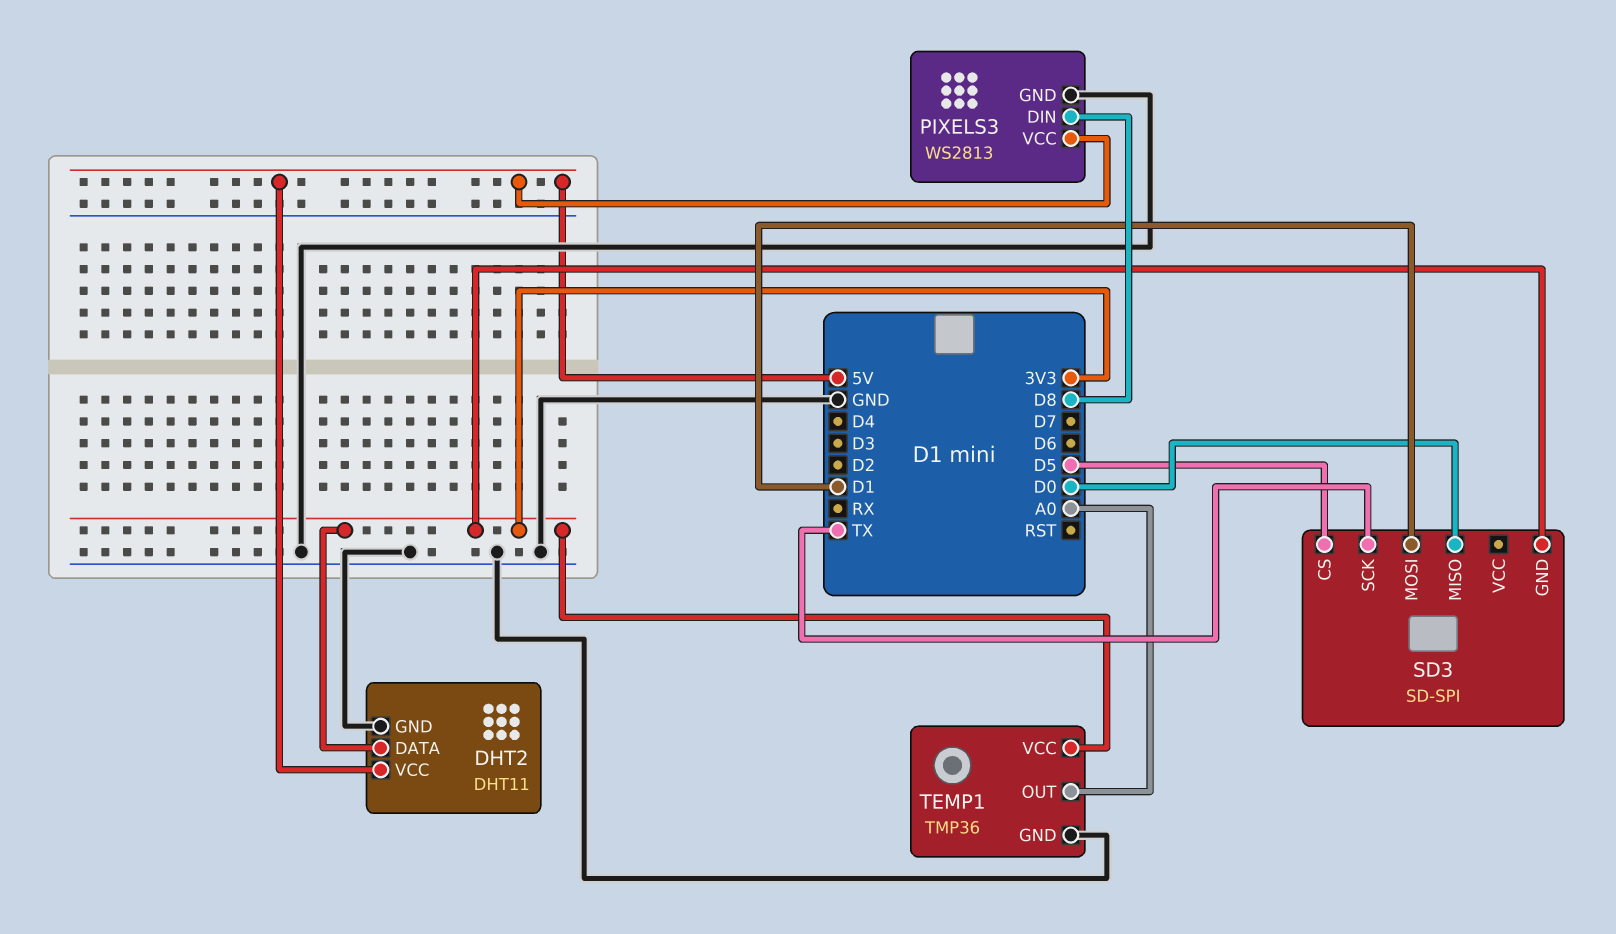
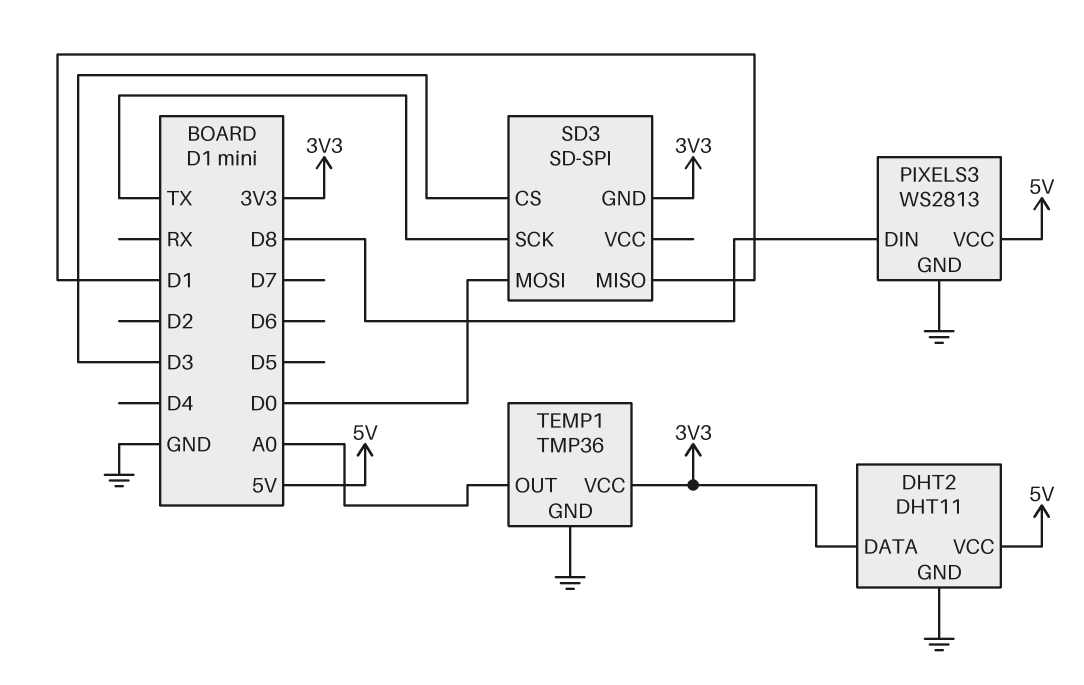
SD3 pin CS: D5 -> D3
SD3 pin MISO: D0 -> D1
SD3 pin MOSI: D1 -> D0

